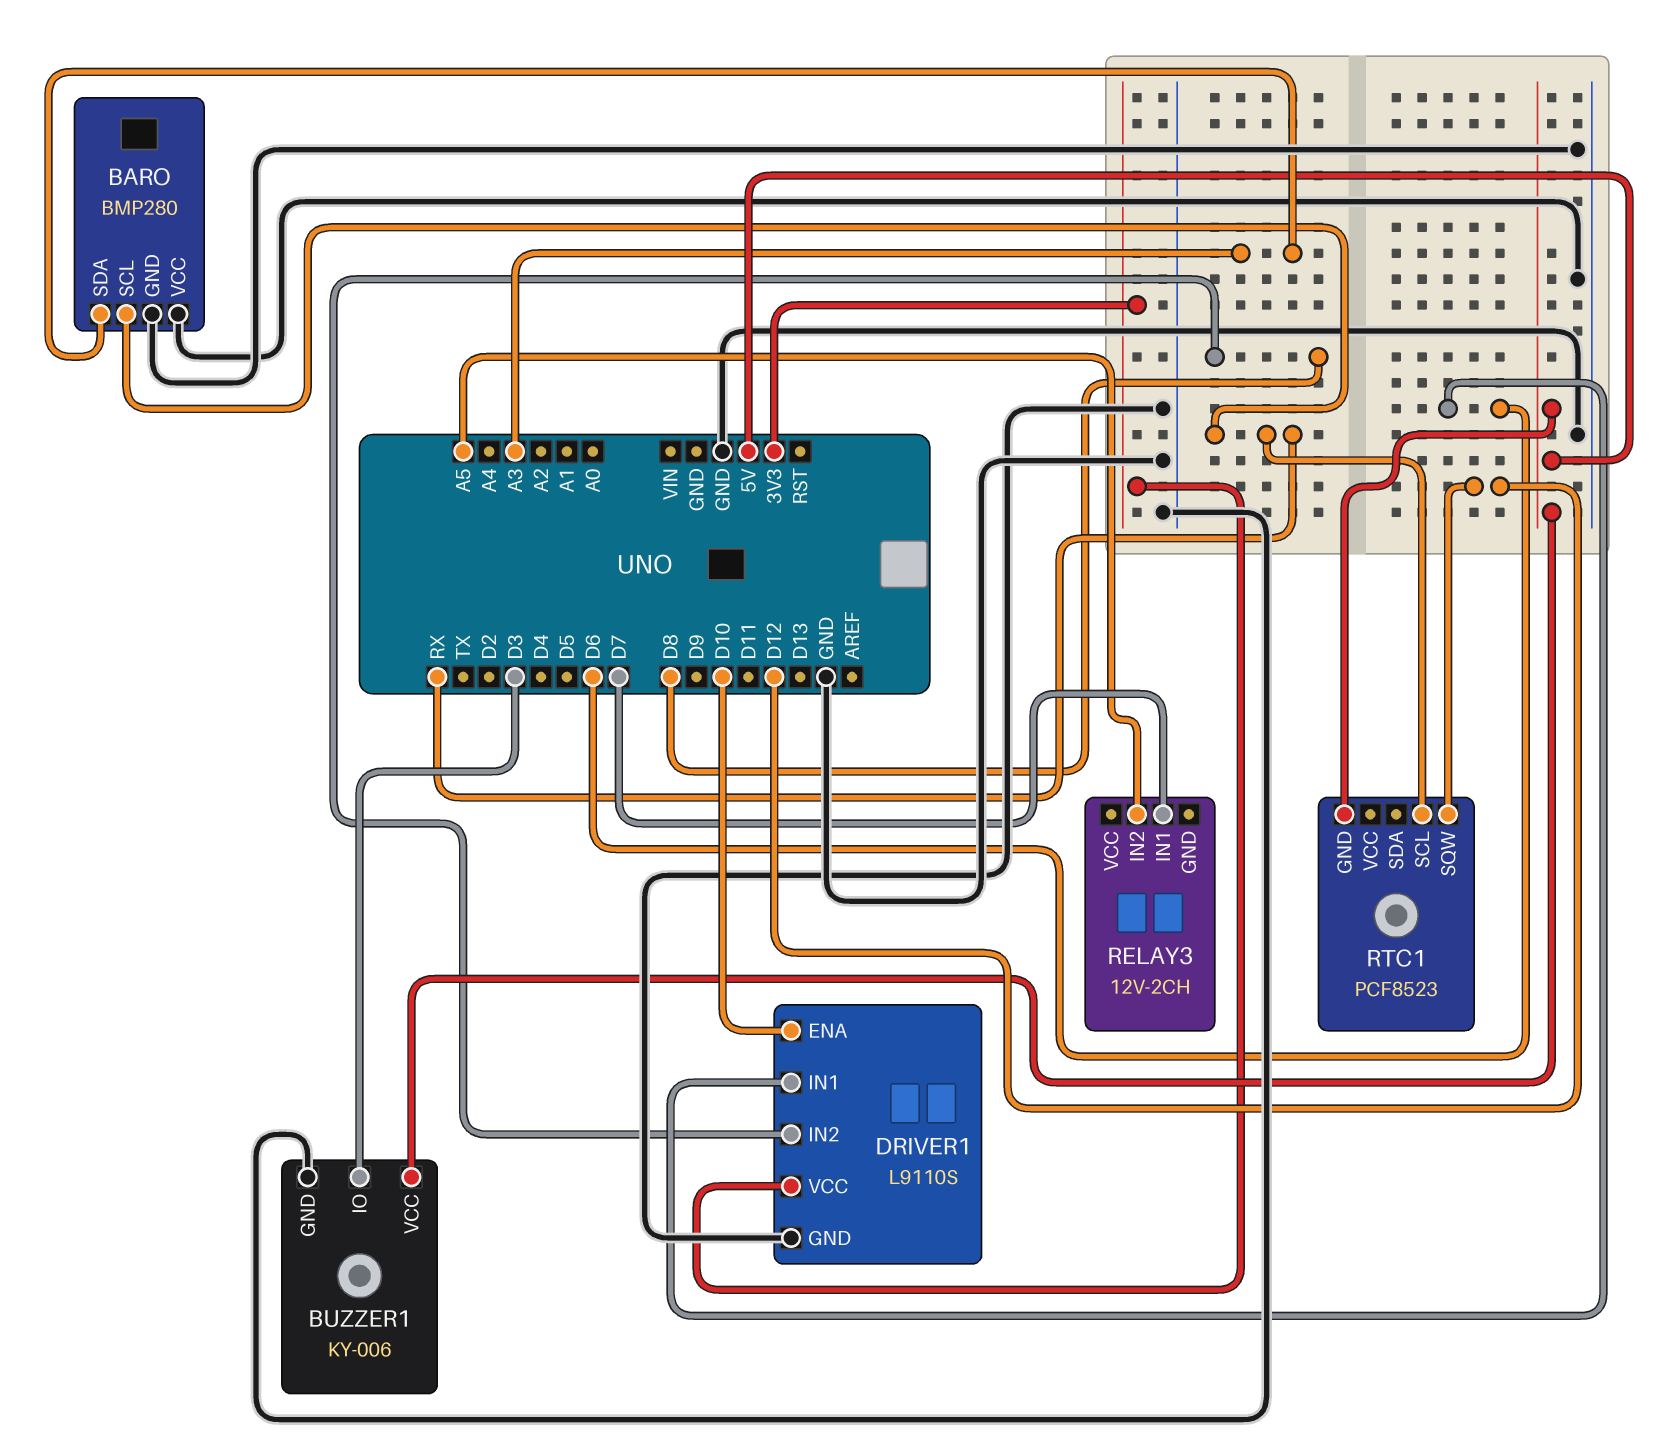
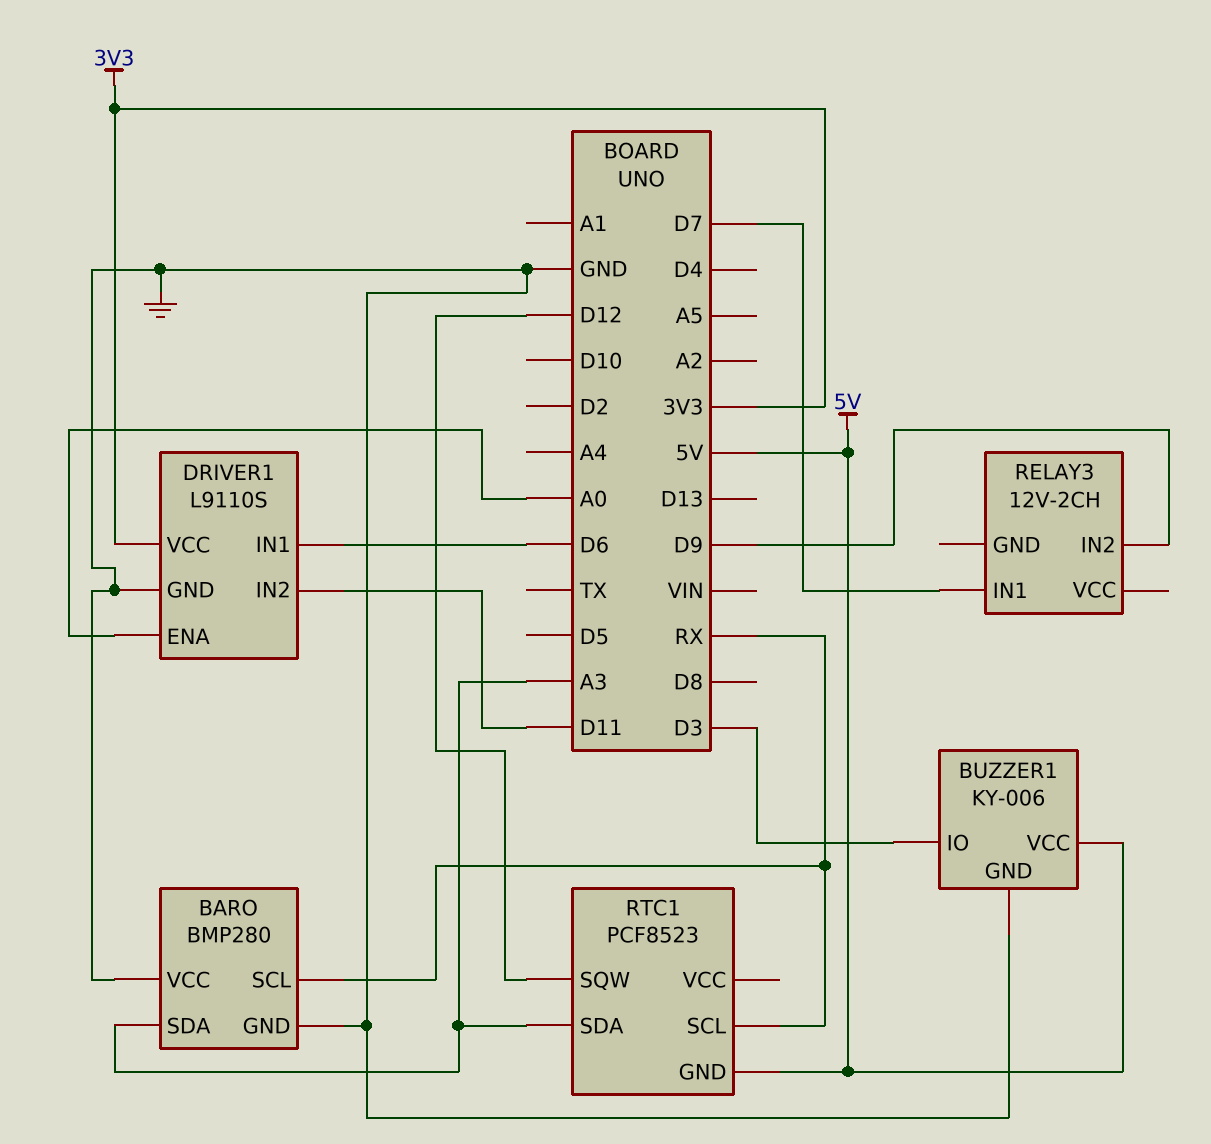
DRIVER1 pin ENA: D10 -> A0
DRIVER1 pin IN2: D8 -> D11
RELAY3 pin IN2: A5 -> D9
RTC1 pin SDA: none -> A3

